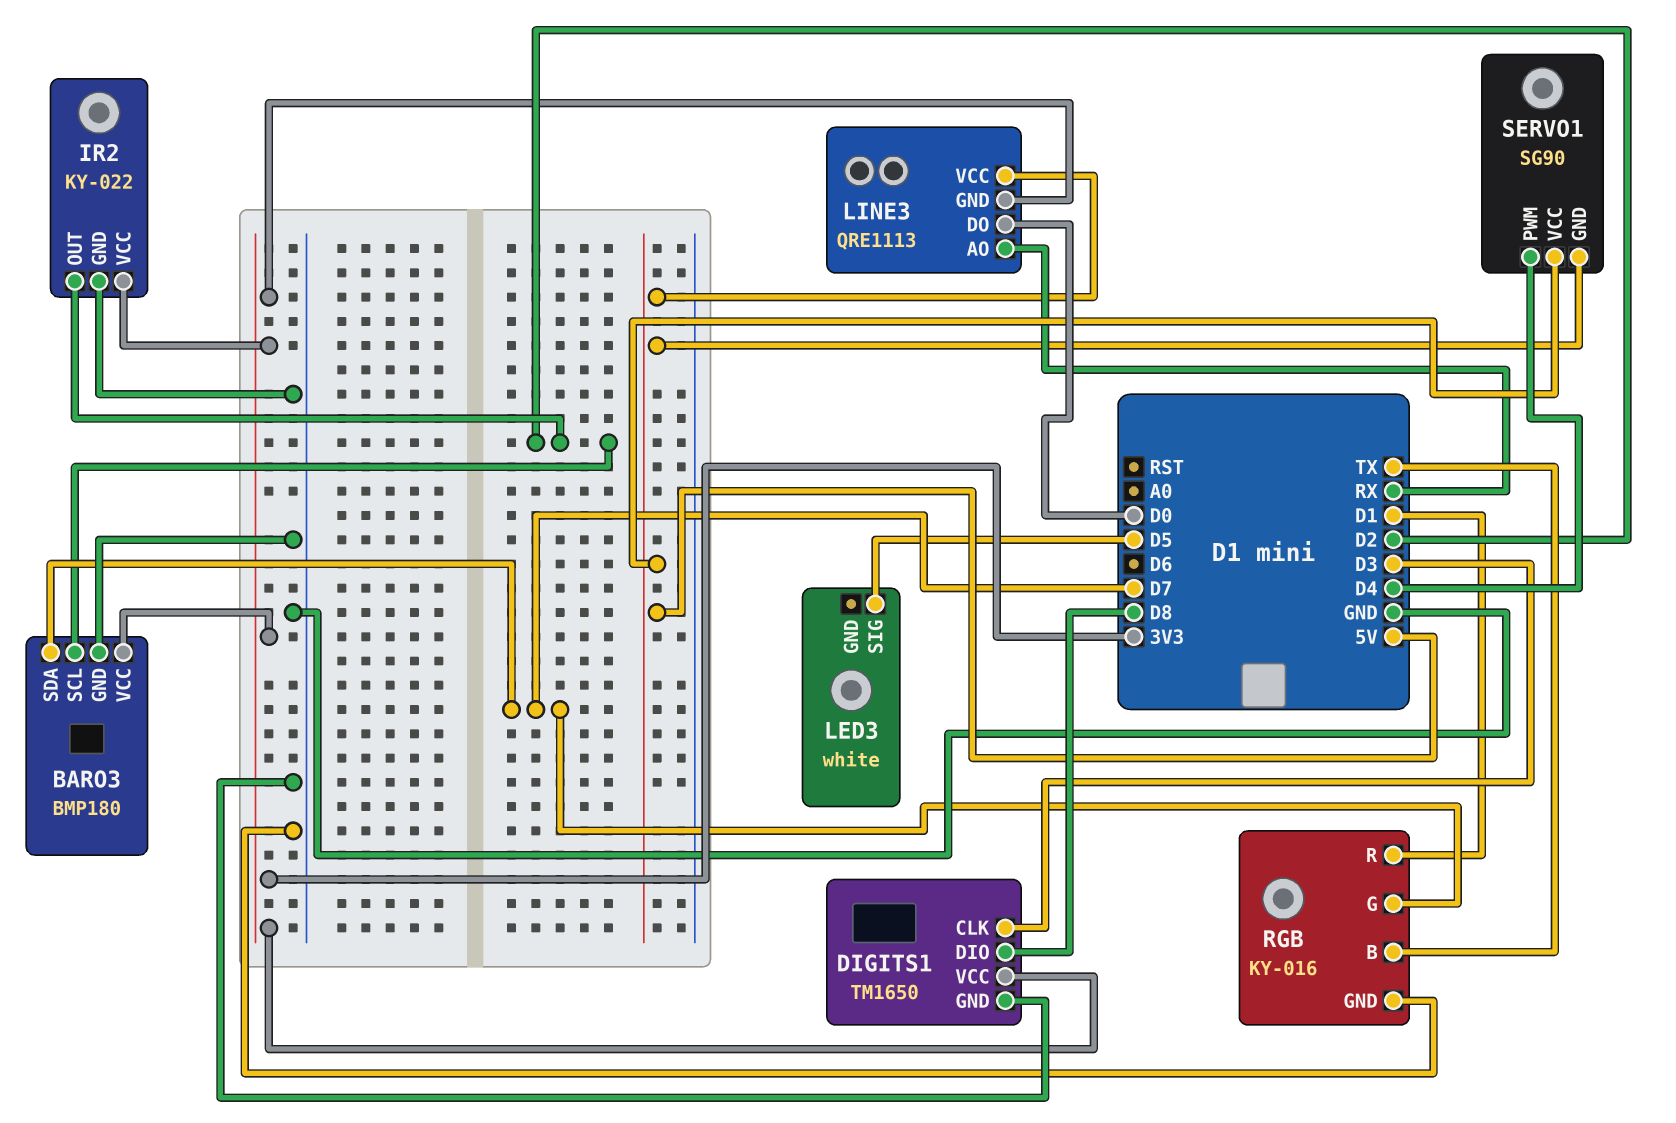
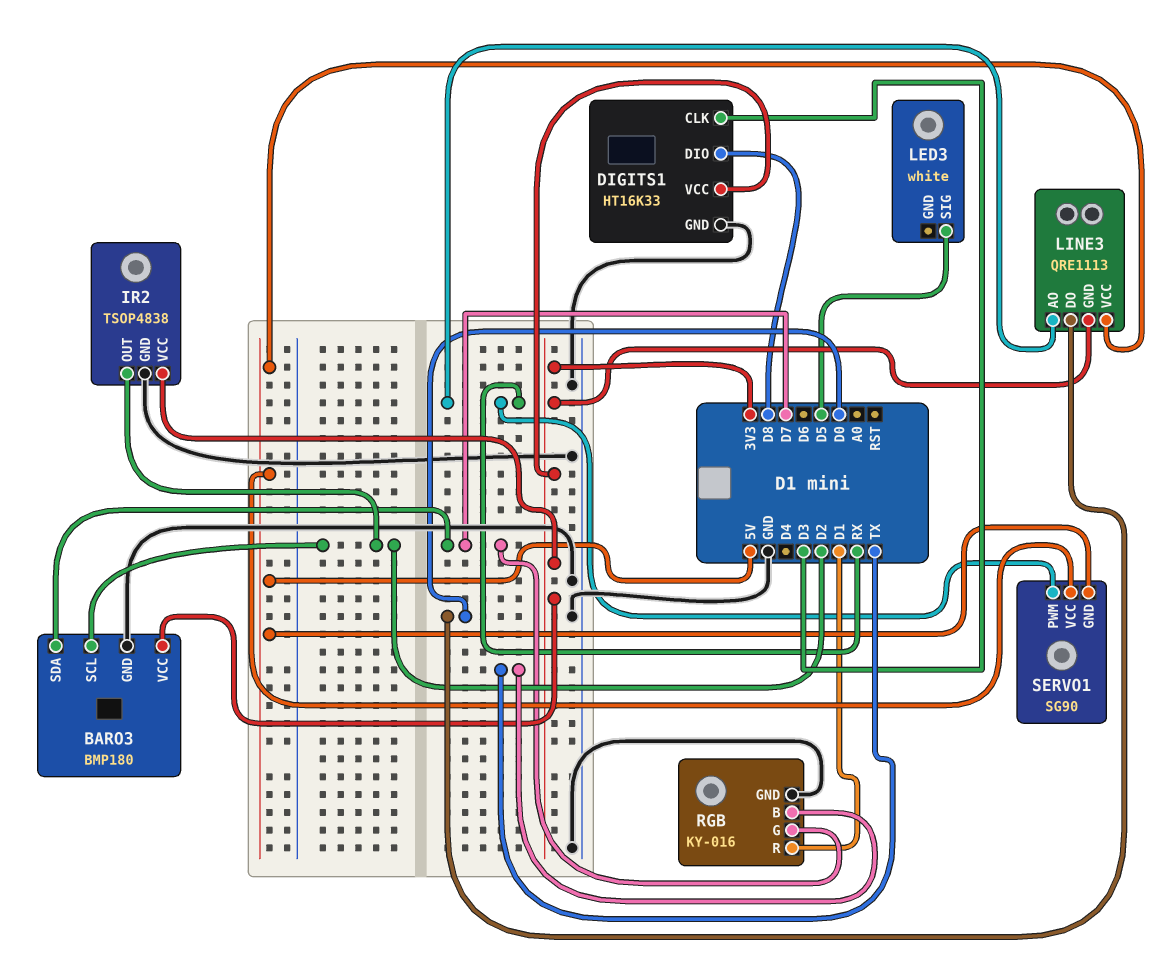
DIGITS1: TM1650 -> HT16K33
IR2: KY-022 -> TSOP4838
SERVO1 pin PWM: D4 -> RX

